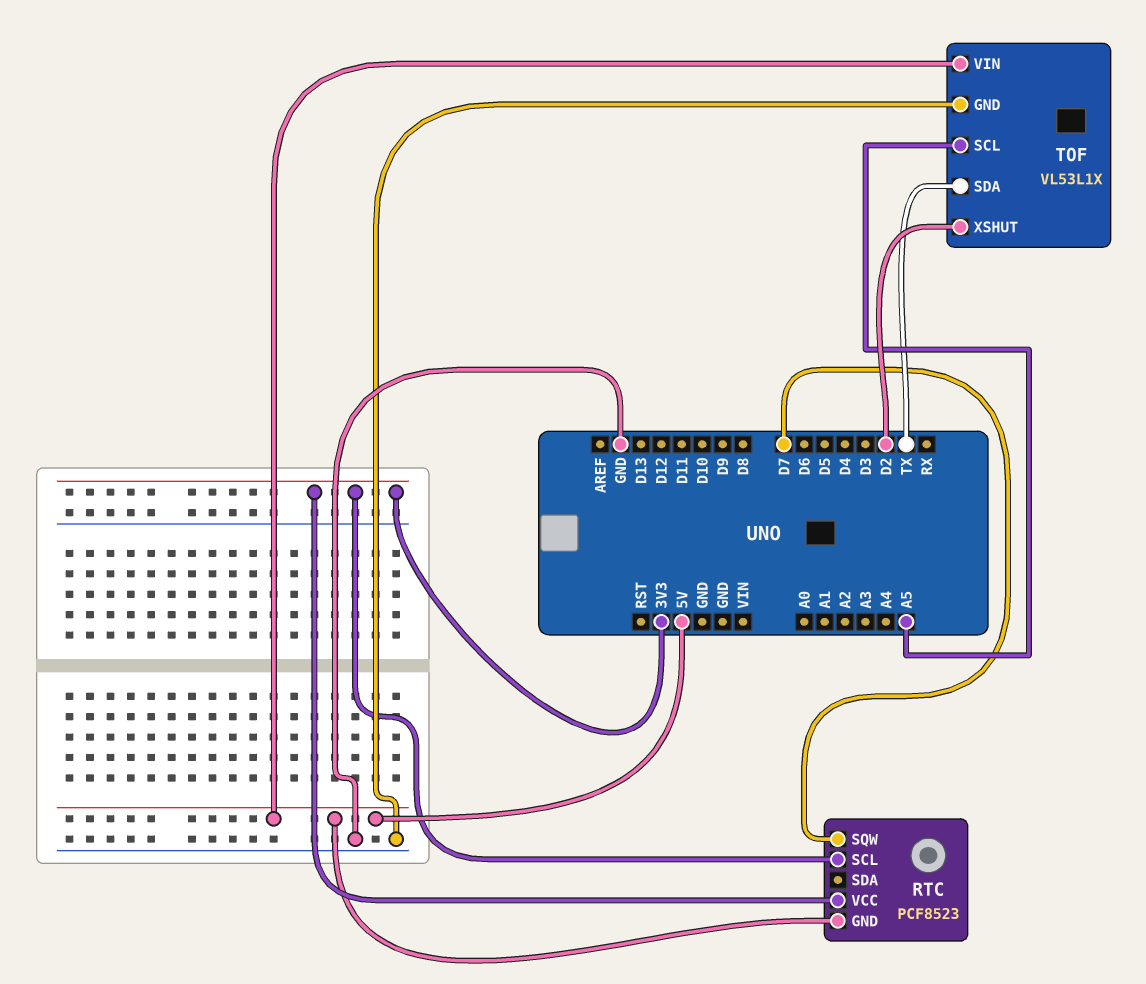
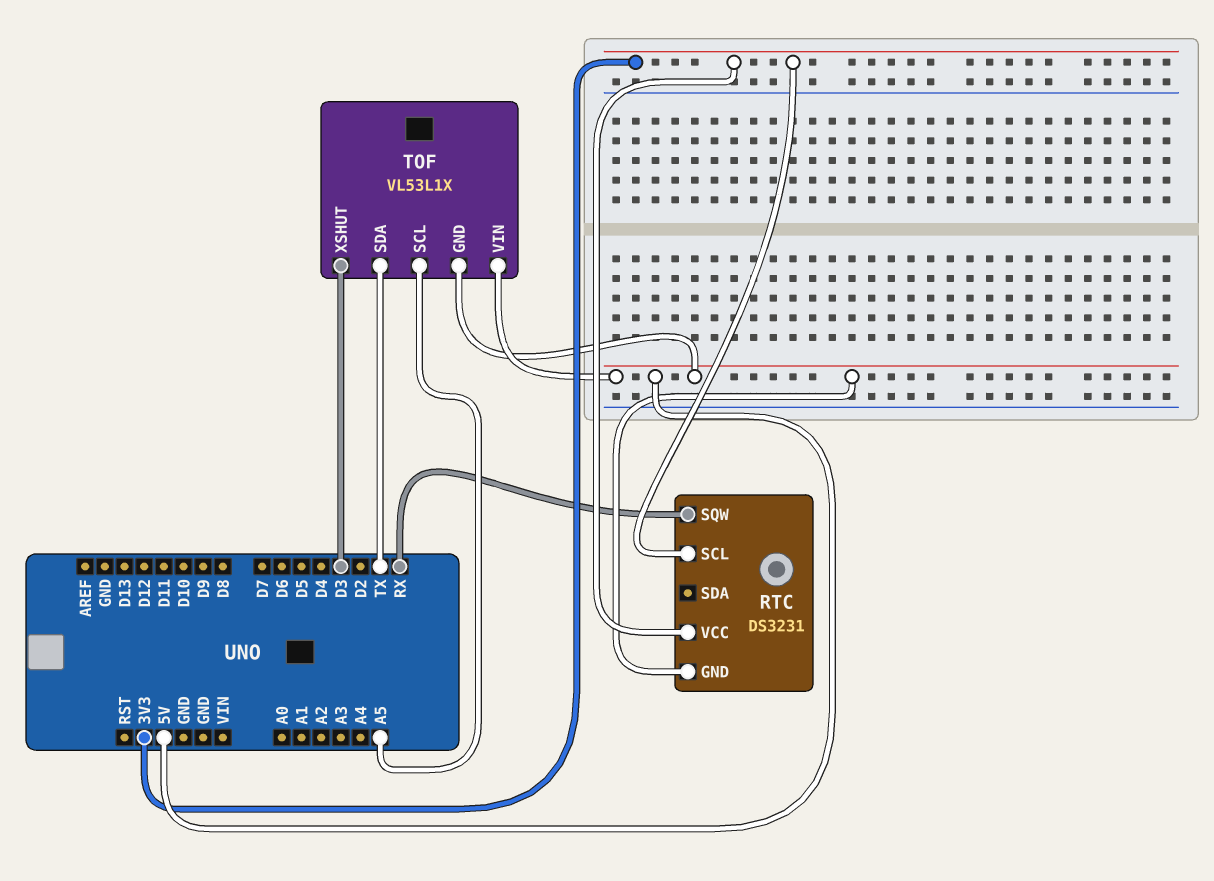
RTC: PCF8523 -> DS3231
RTC pin SQW: D7 -> RX
TOF pin GND: GND -> 5V
TOF pin XSHUT: D2 -> D3

